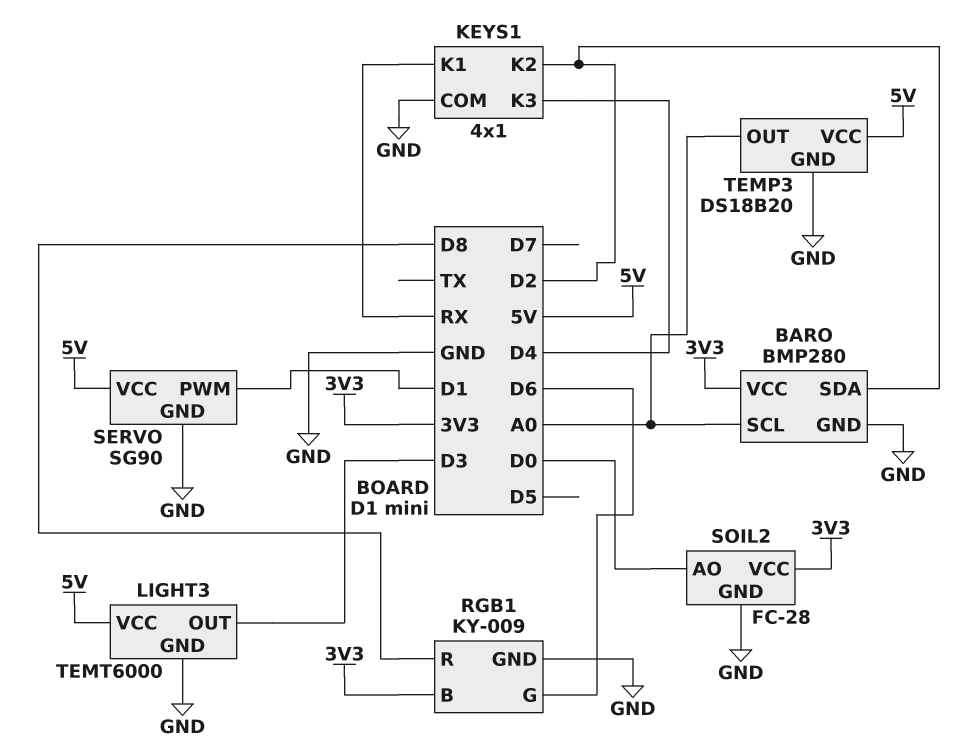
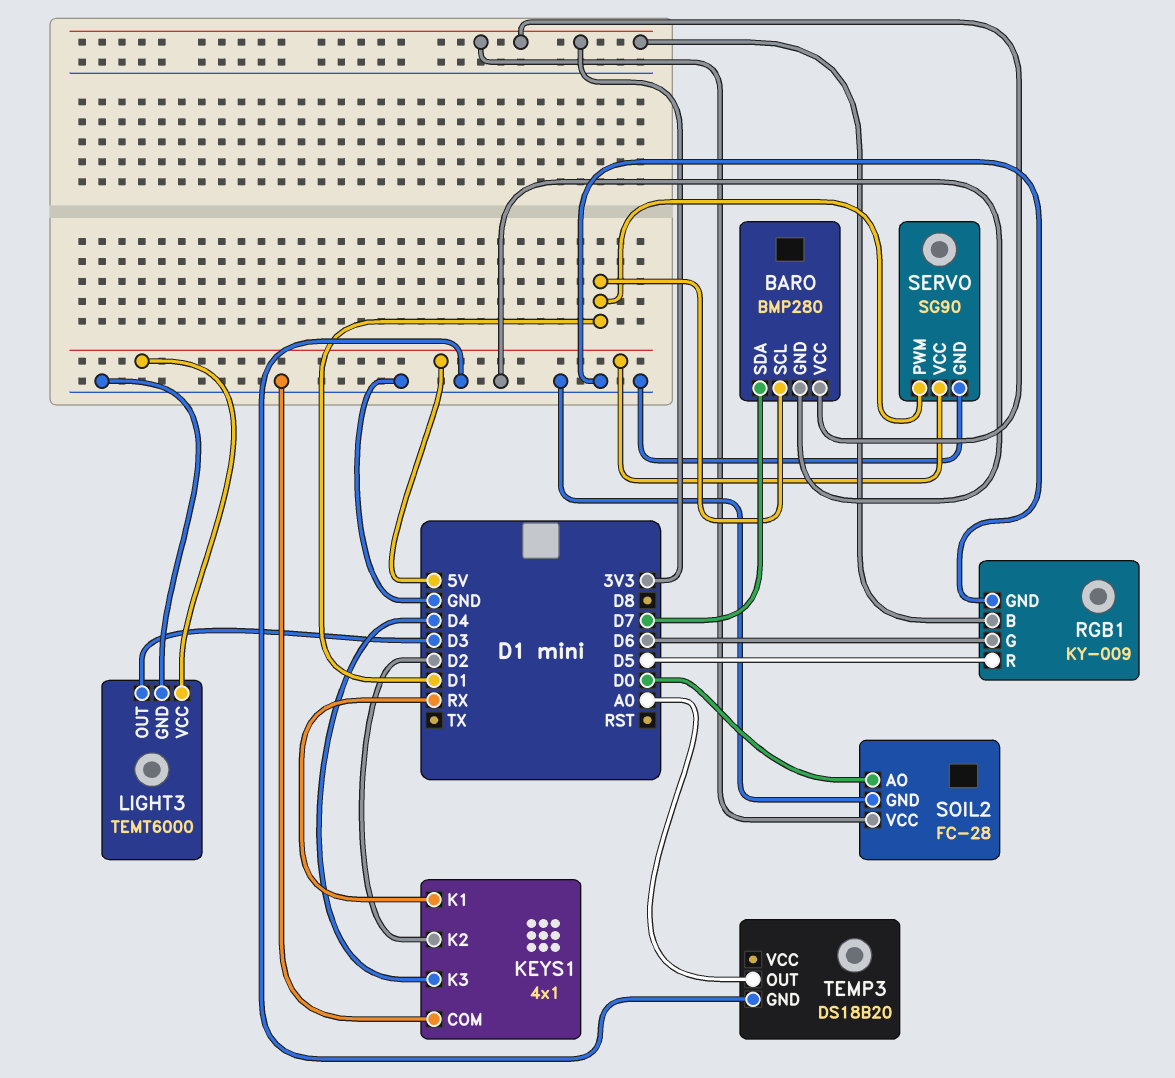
BARO pin SCL: A0 -> D1
BARO pin SDA: D2 -> D7
RGB1 pin R: D8 -> D5
TEMP3 pin VCC: 5V -> none

